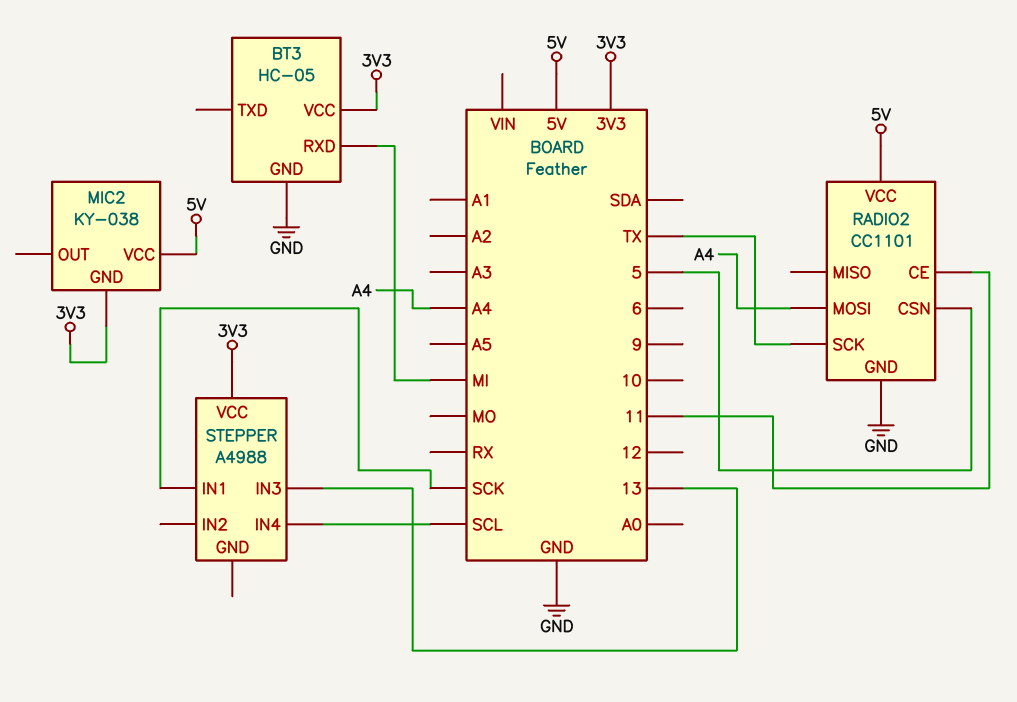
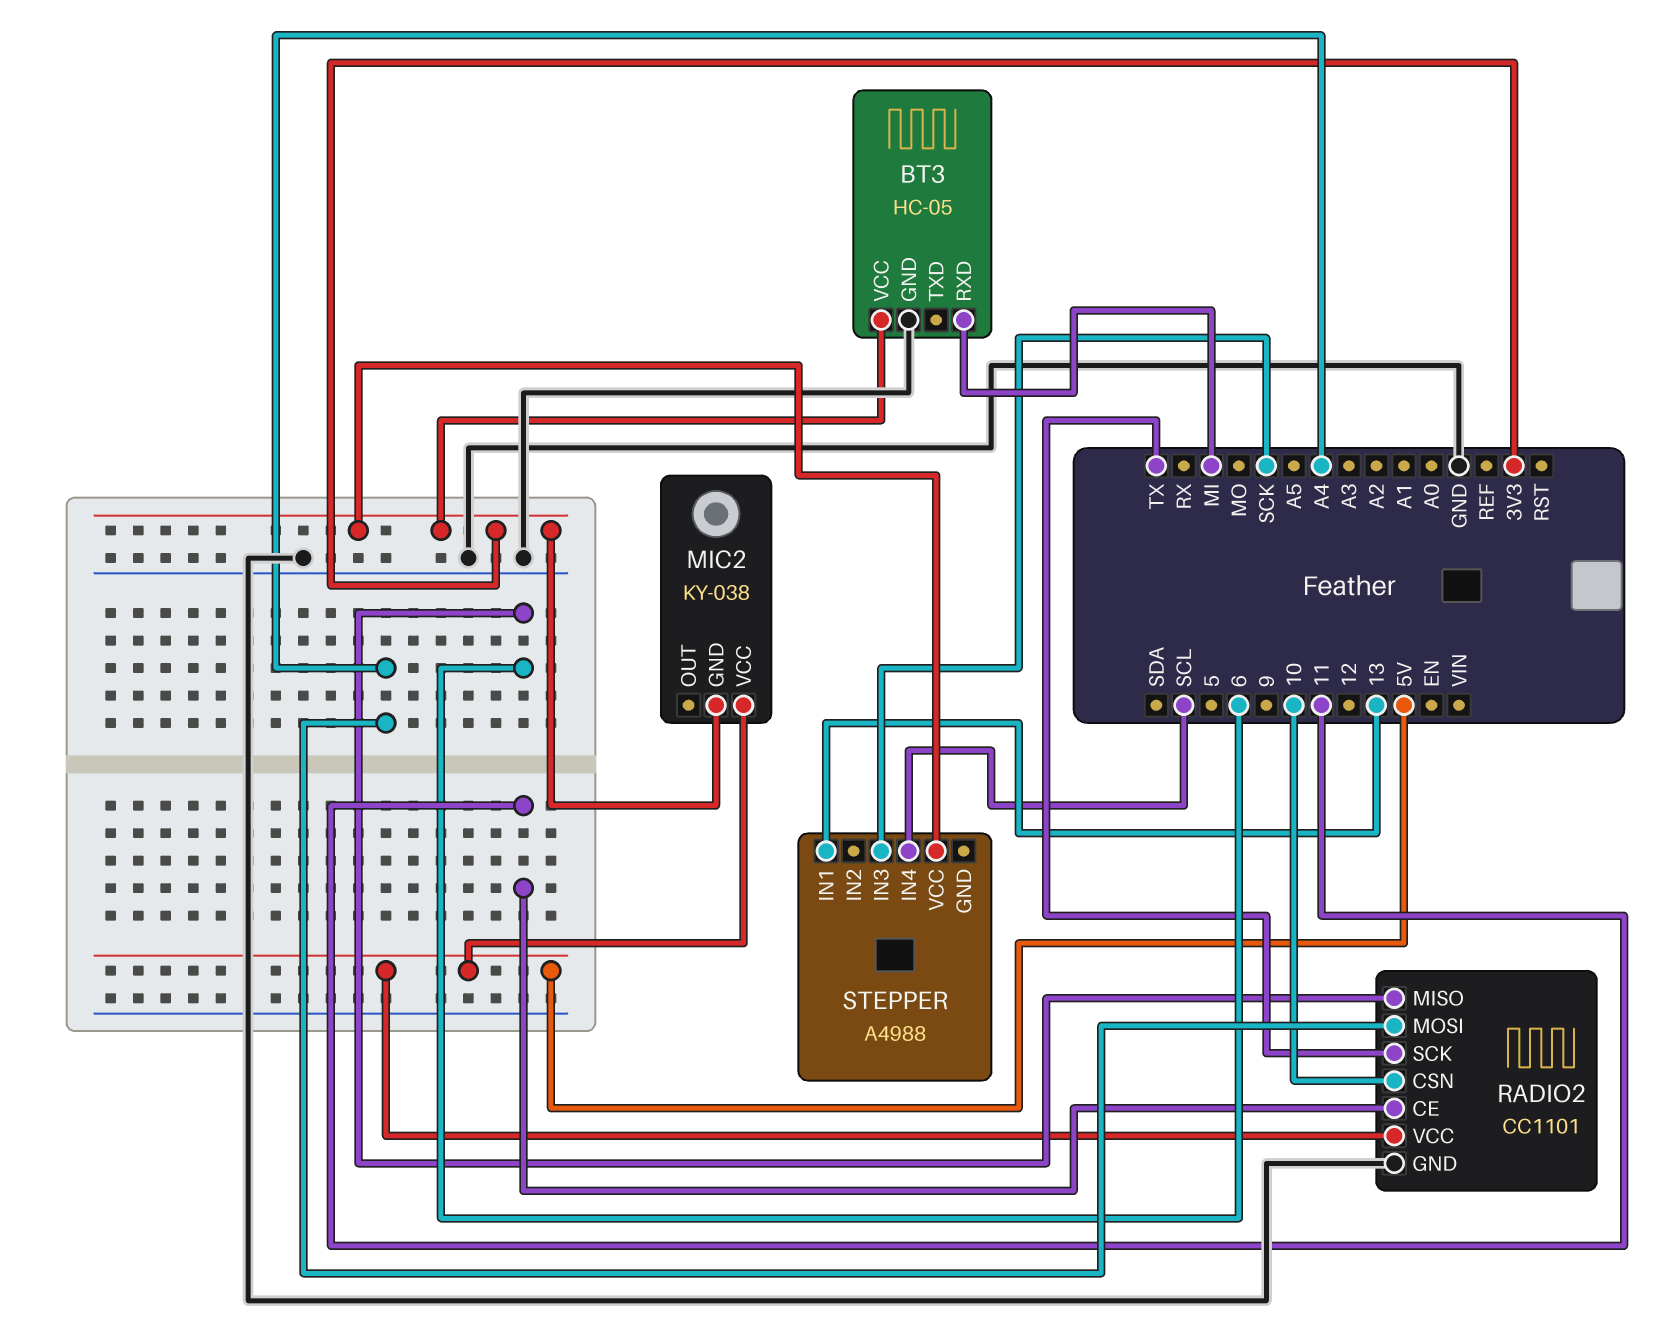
RADIO2 pin CSN: 5 -> 10
RADIO2 pin MISO: none -> 6
STEPPER pin IN1: SCK -> 13
STEPPER pin IN3: 13 -> SCK

